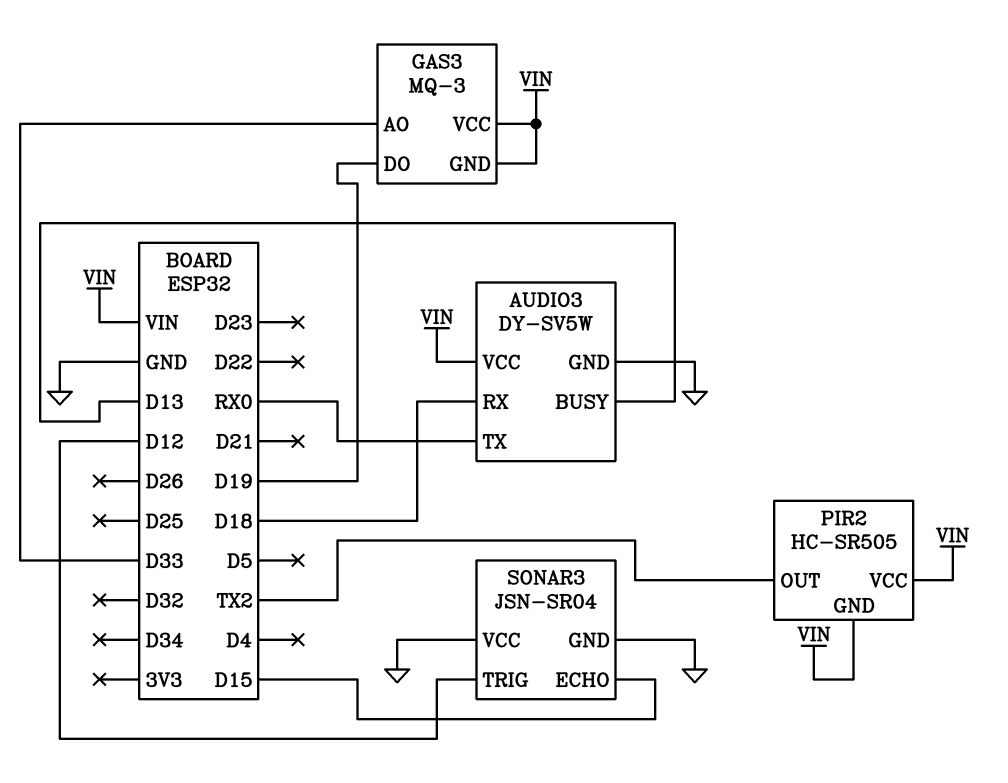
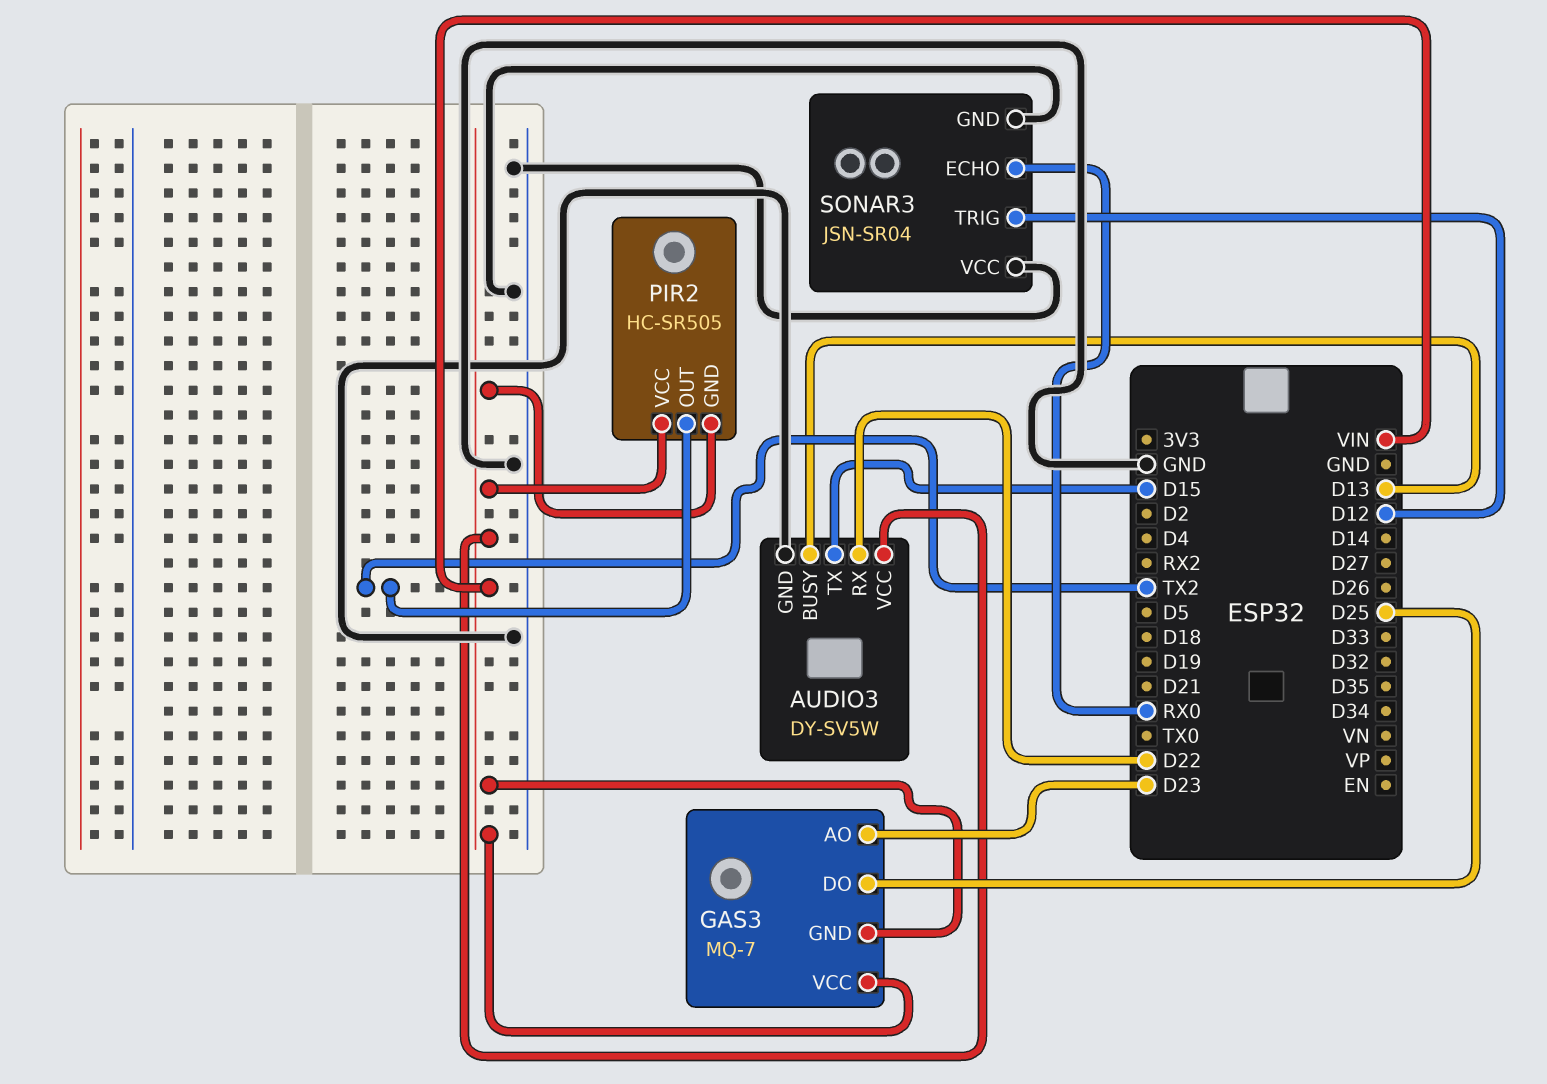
AUDIO3 pin RX: D18 -> D22
AUDIO3 pin TX: RX0 -> D15
GAS3: MQ-3 -> MQ-7
GAS3 pin AO: D33 -> D23
GAS3 pin DO: D19 -> D25
SONAR3 pin ECHO: D15 -> RX0

